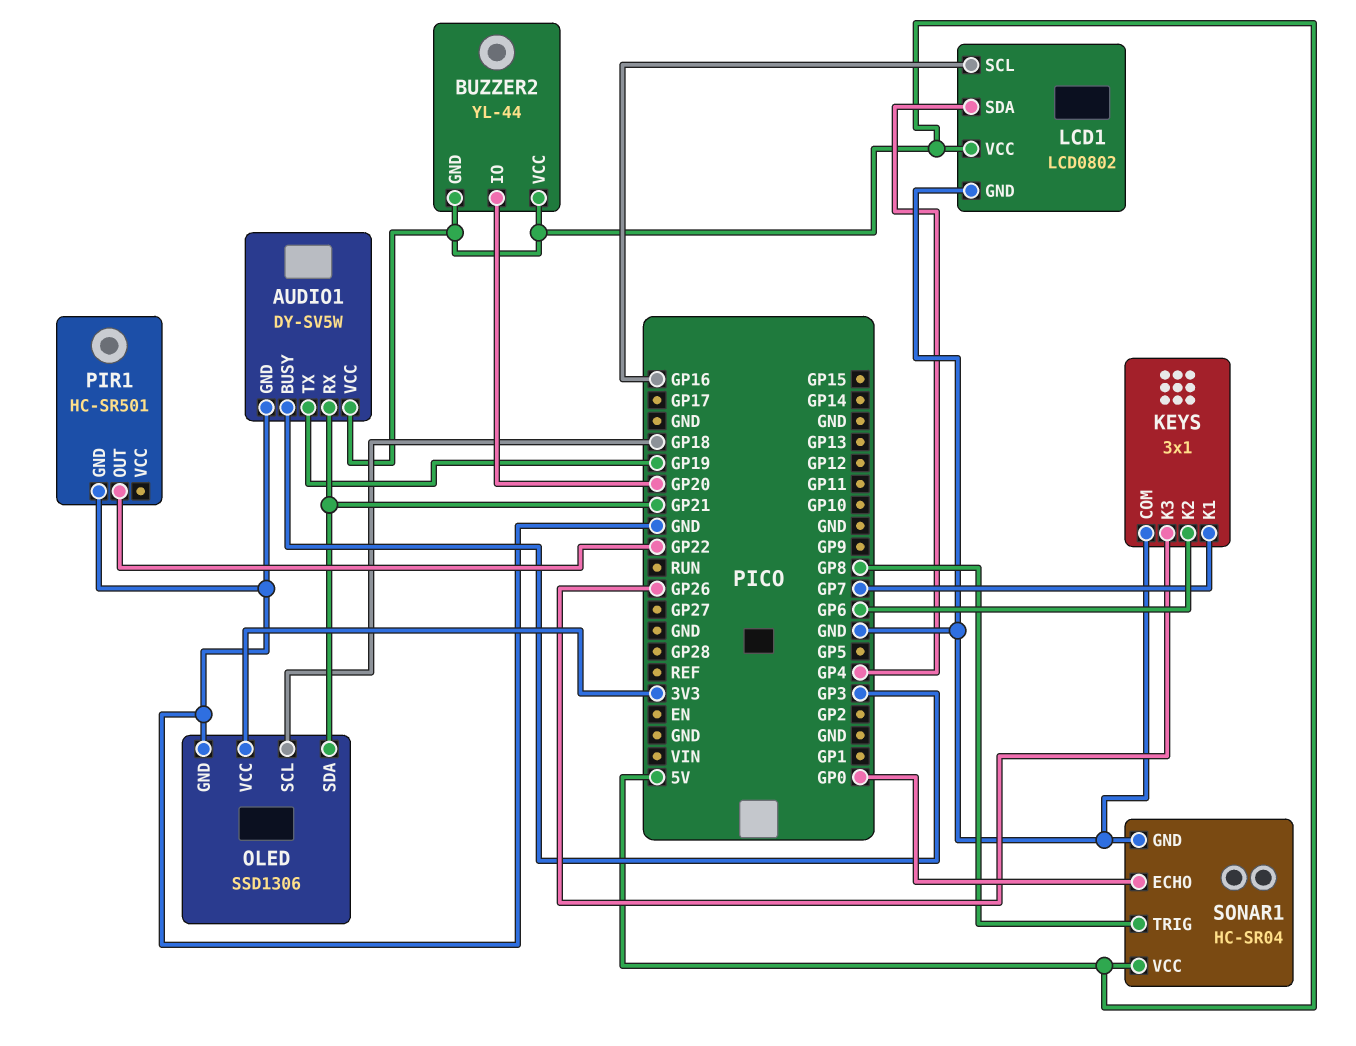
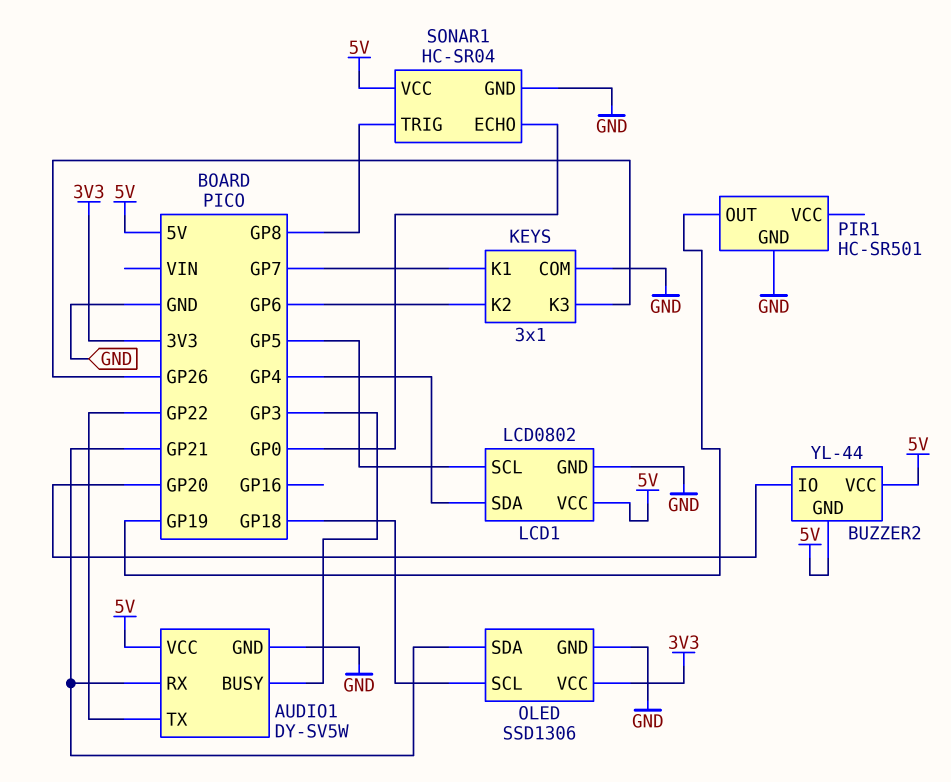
AUDIO1 pin TX: GP19 -> GP22
LCD1 pin SCL: GP16 -> GP5
PIR1 pin OUT: GP22 -> GP19

